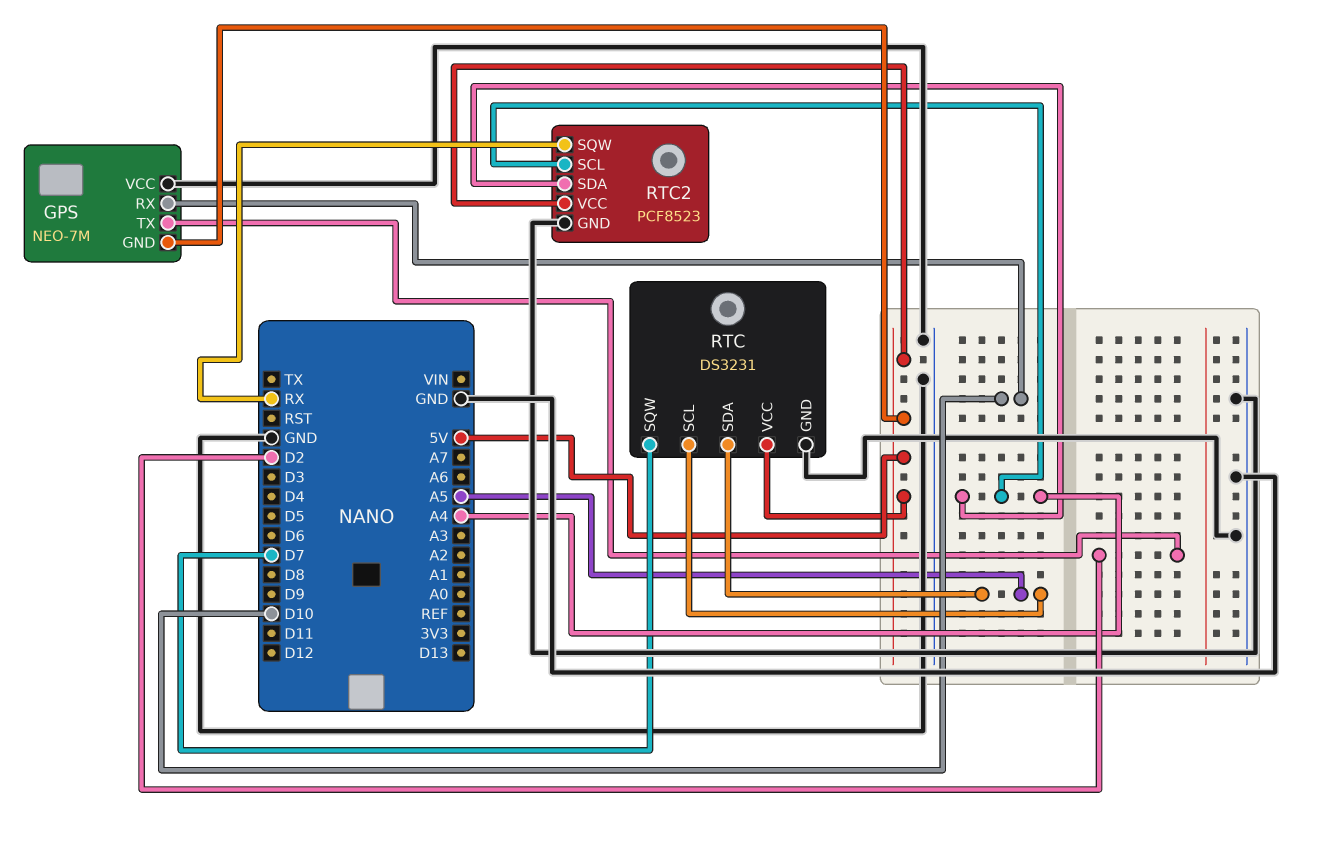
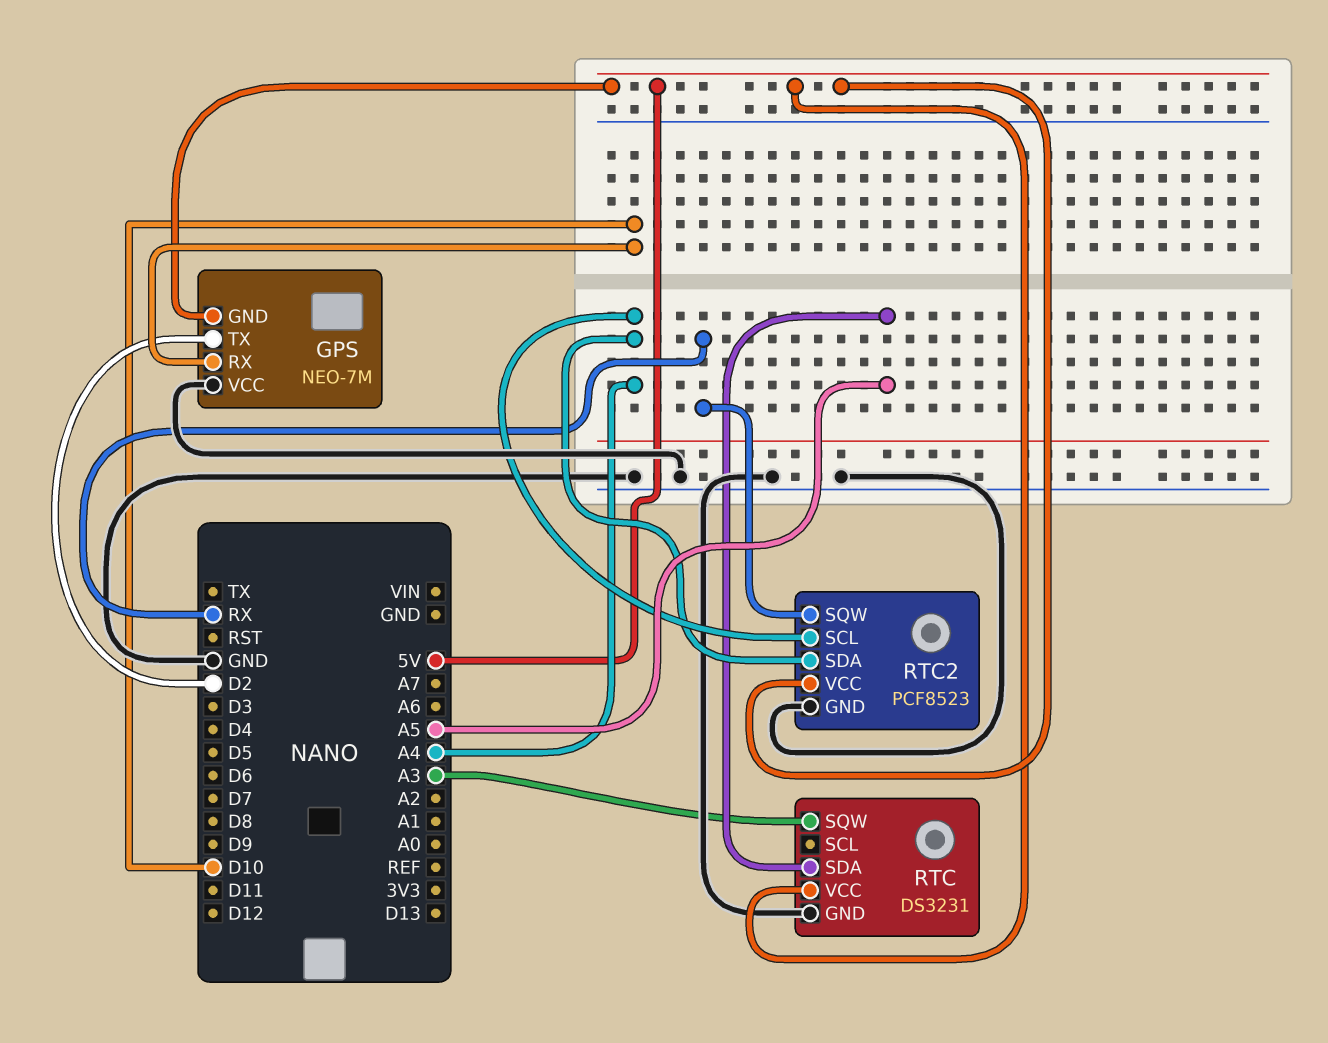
RTC pin SCL: A5 -> none
RTC pin SQW: D7 -> A3

